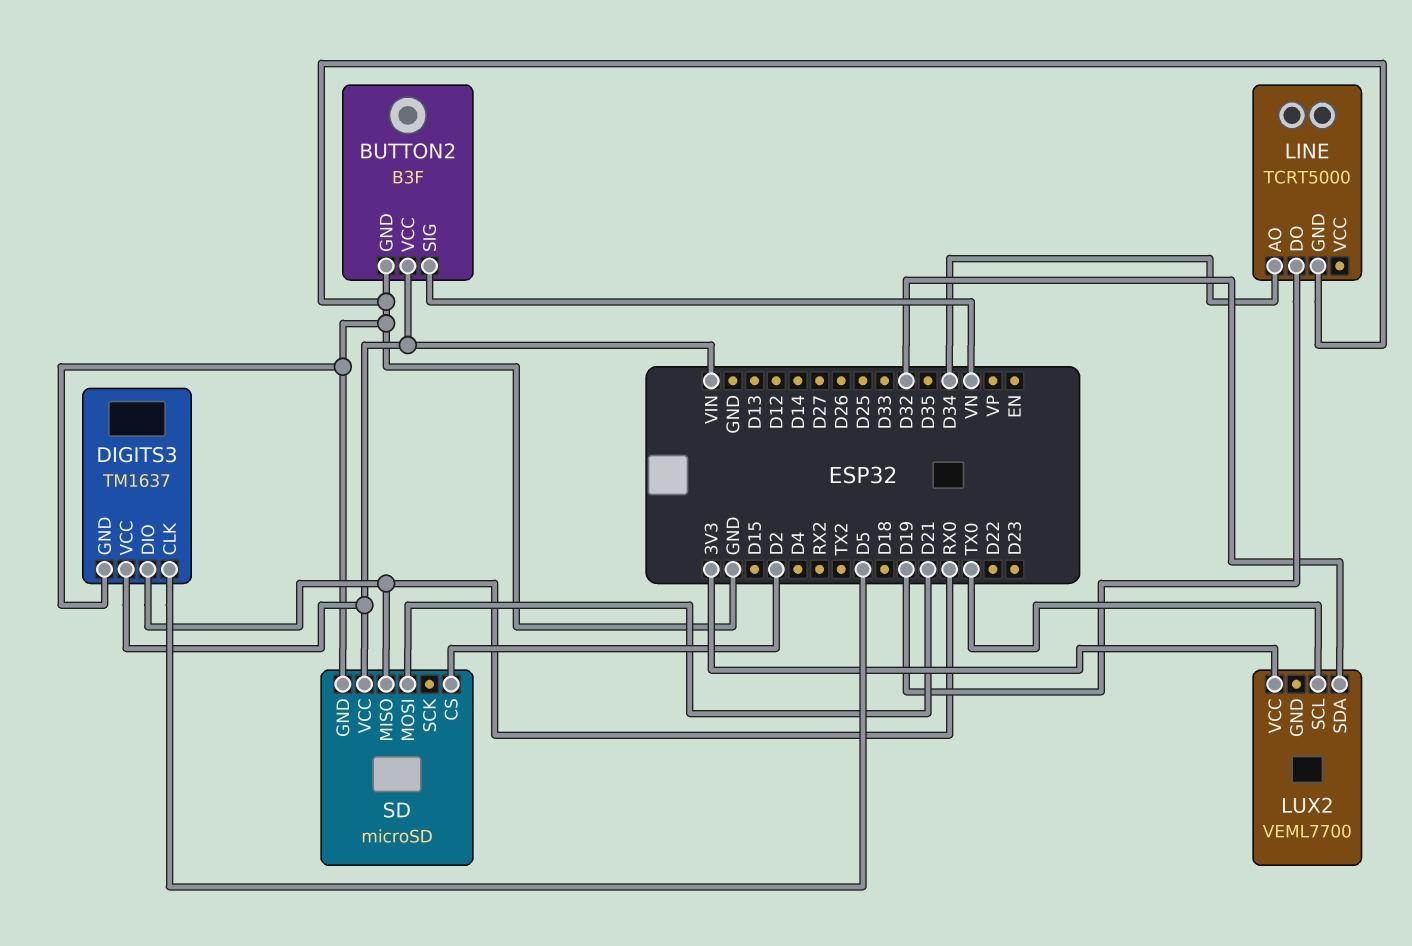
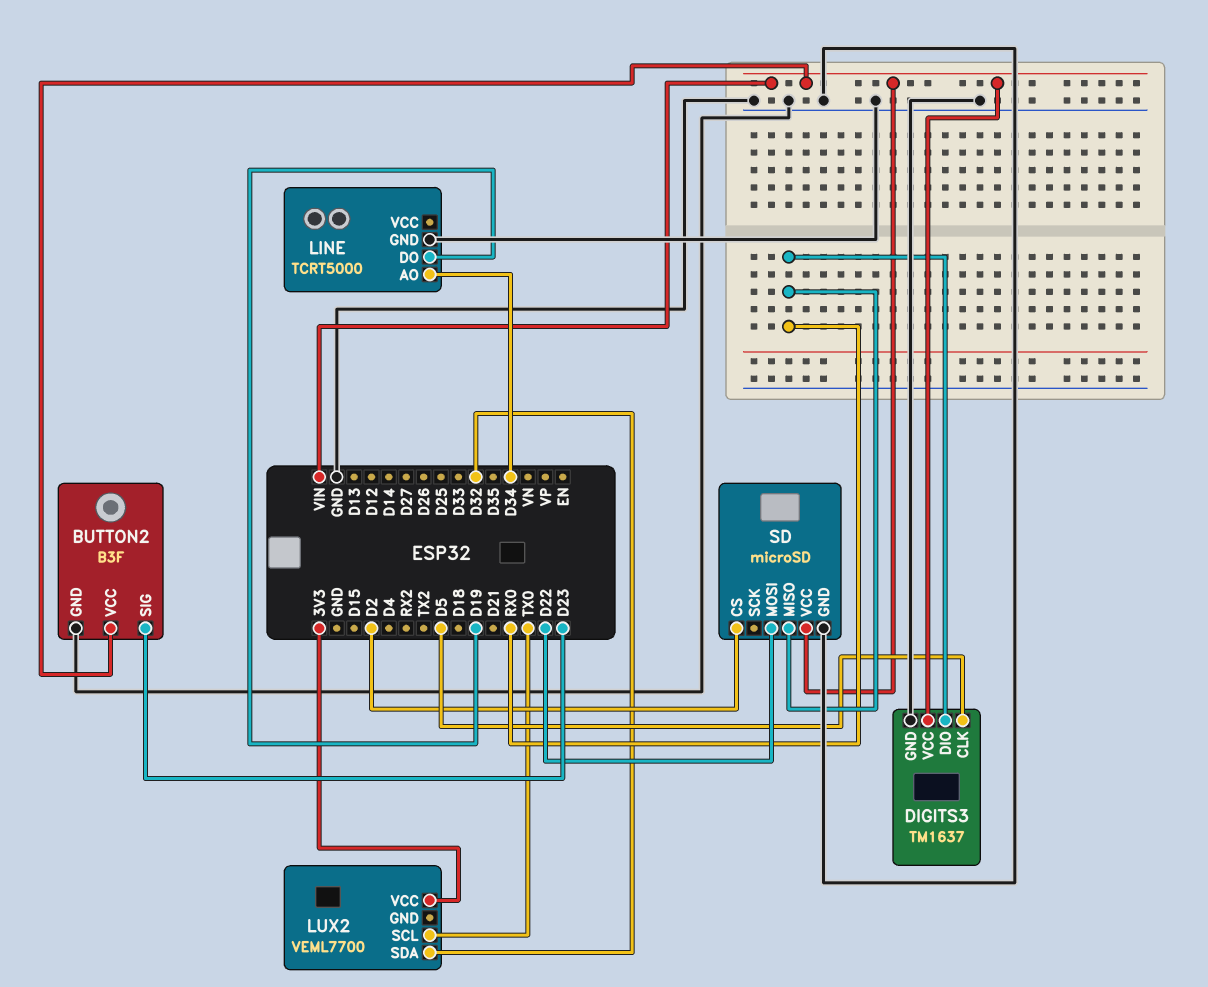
BUTTON2 pin SIG: VN -> D23
SD pin MOSI: D21 -> D22

